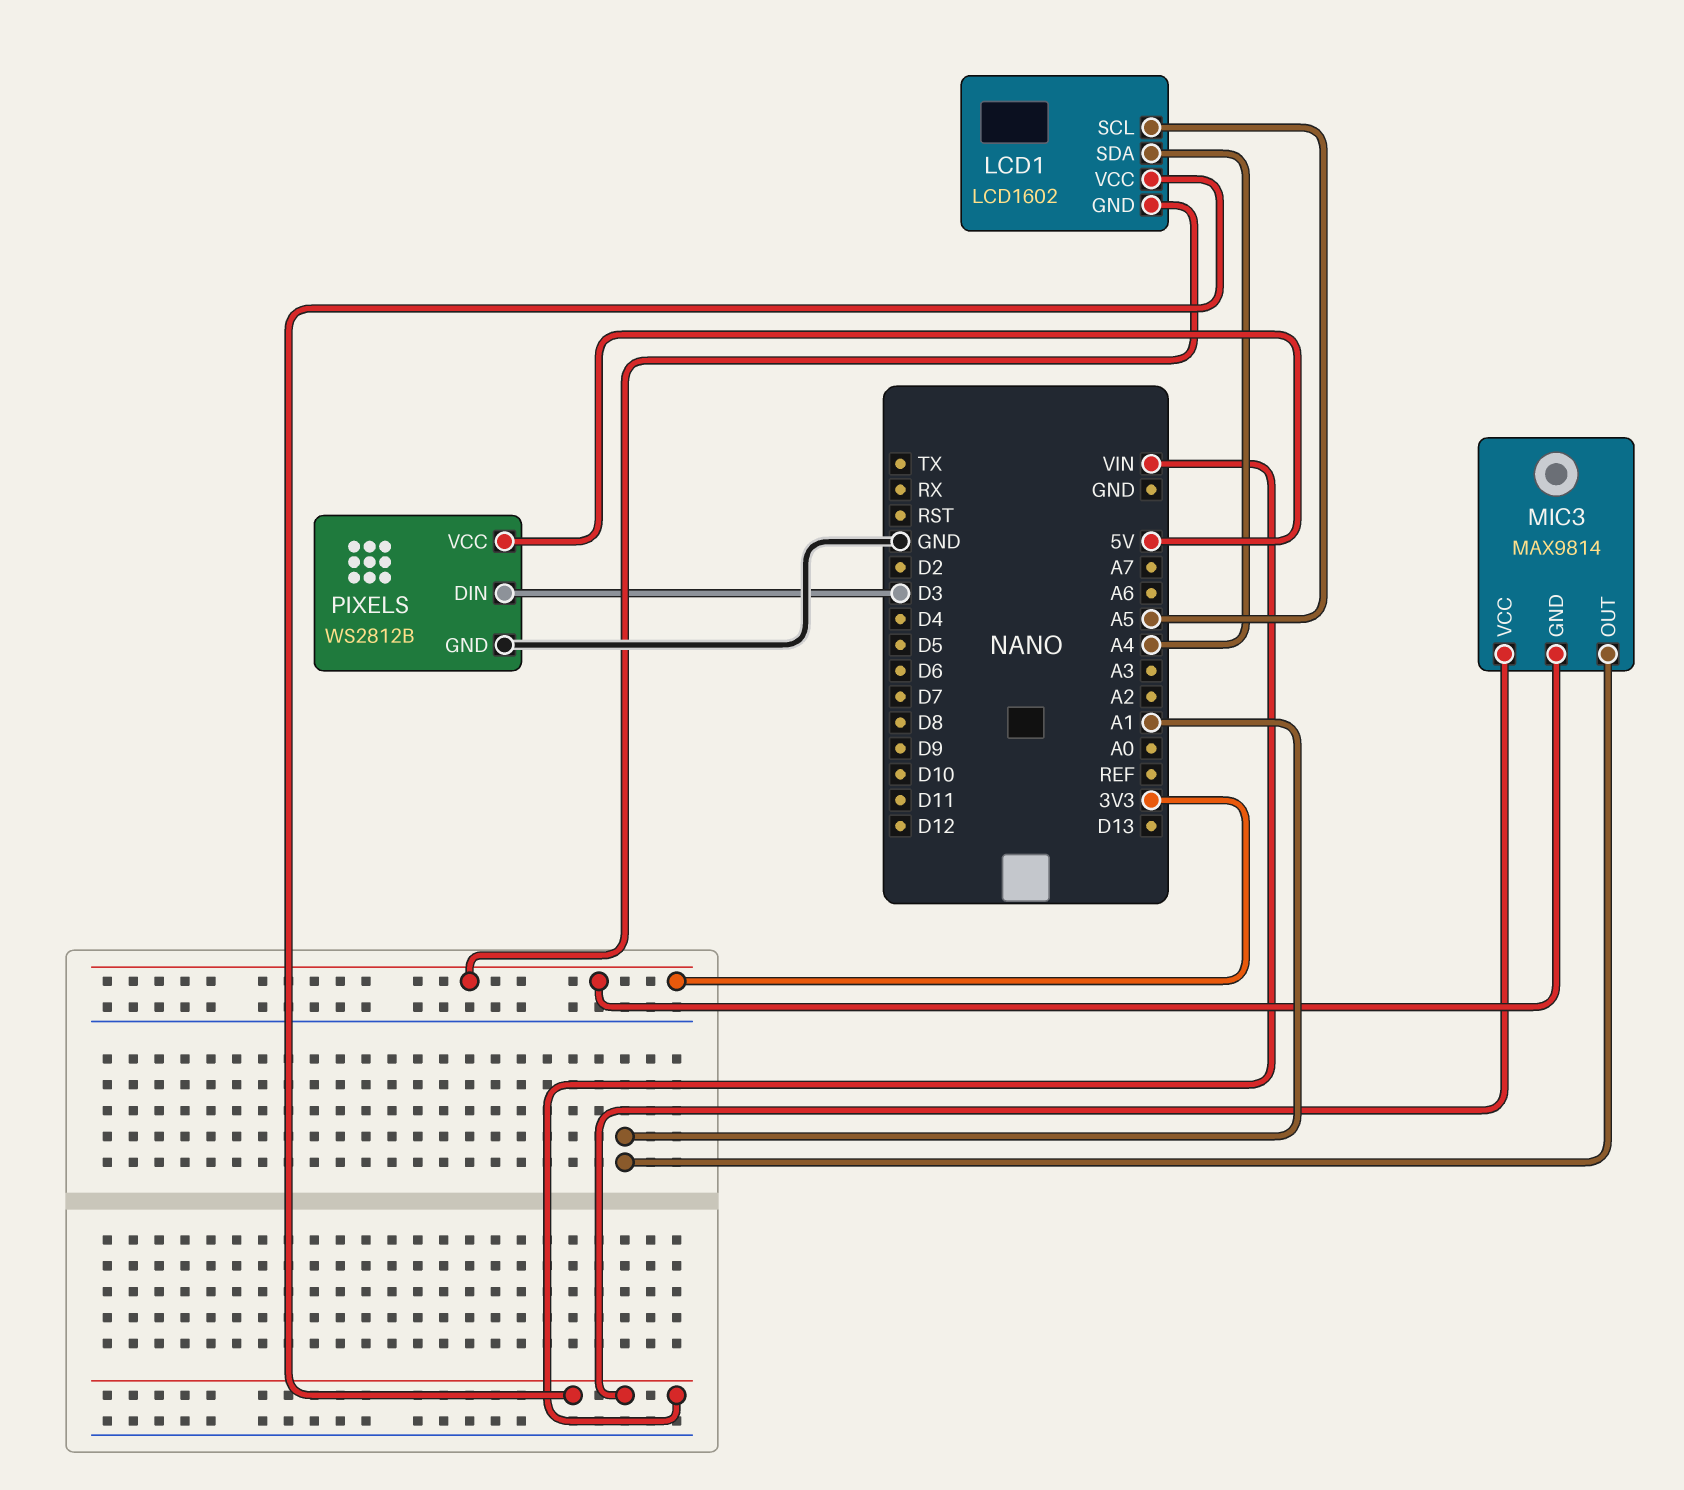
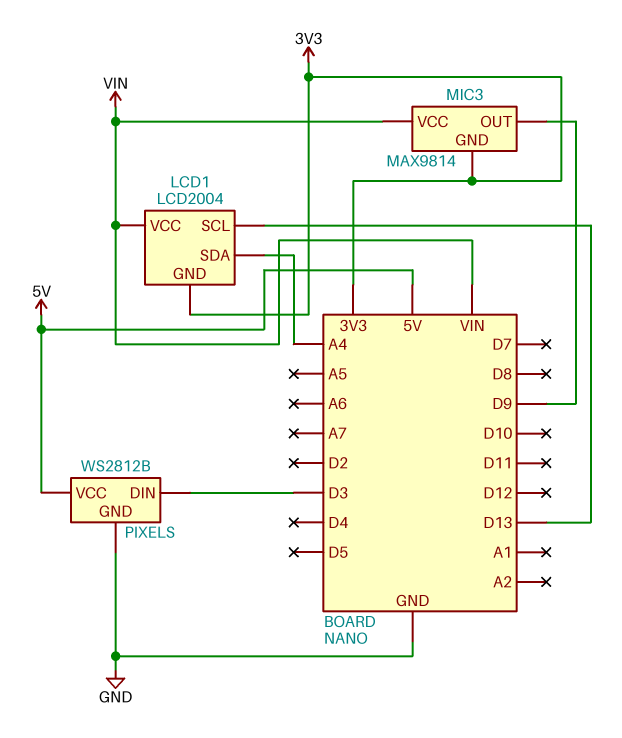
LCD1: LCD1602 -> LCD2004
LCD1 pin SCL: A5 -> D13
MIC3 pin OUT: A1 -> D9

